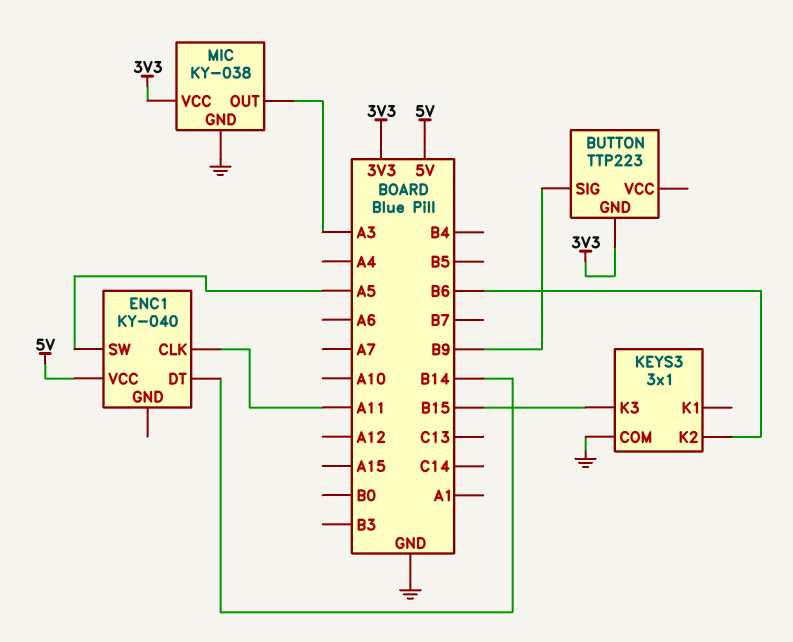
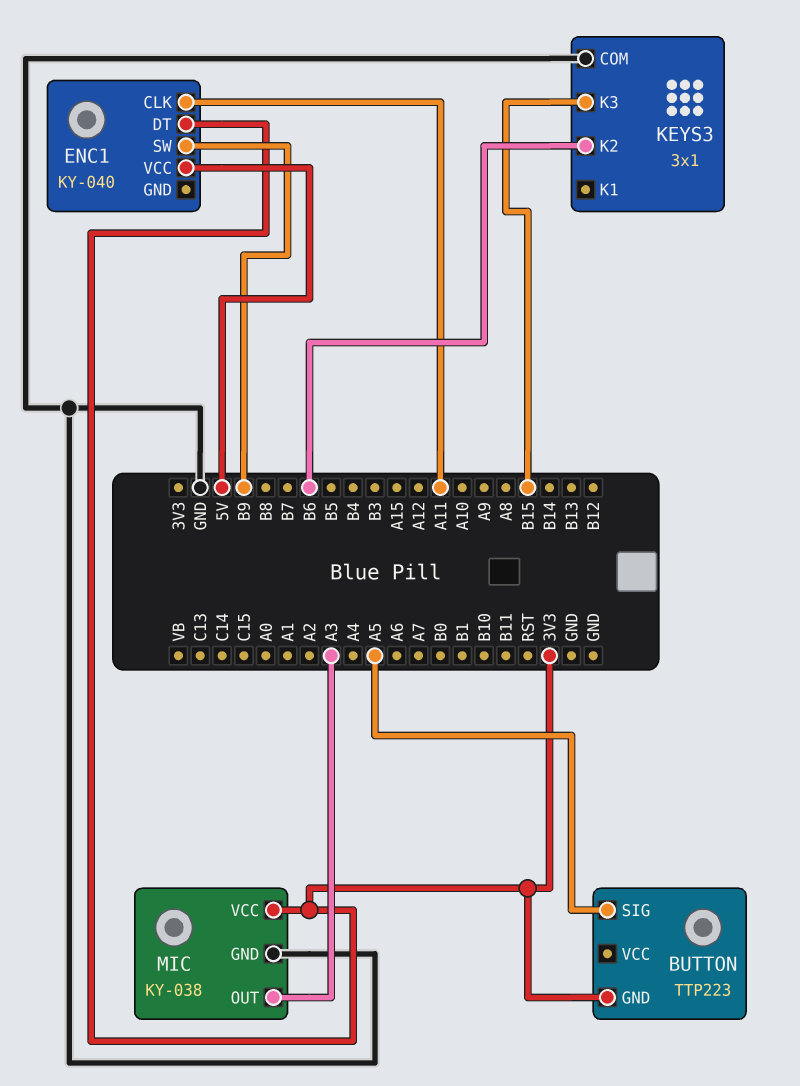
BUTTON pin SIG: B9 -> A5
ENC1 pin DT: B14 -> 3V3
ENC1 pin SW: A5 -> B9

